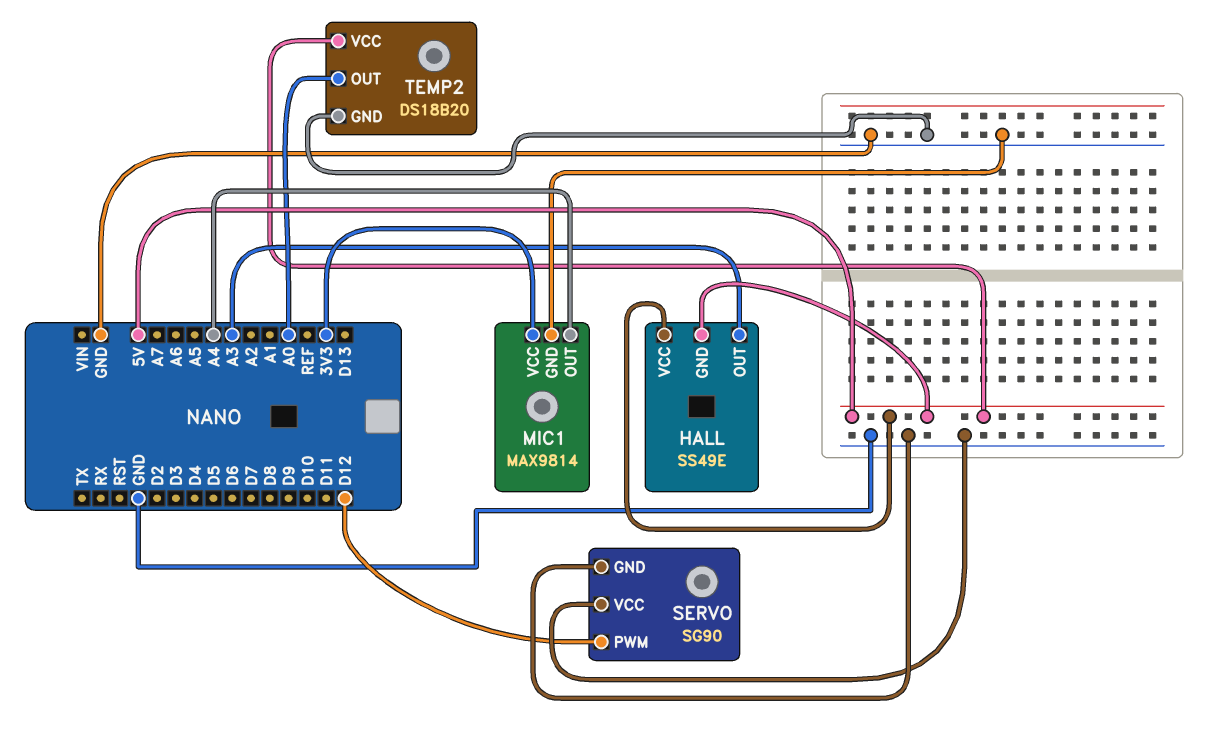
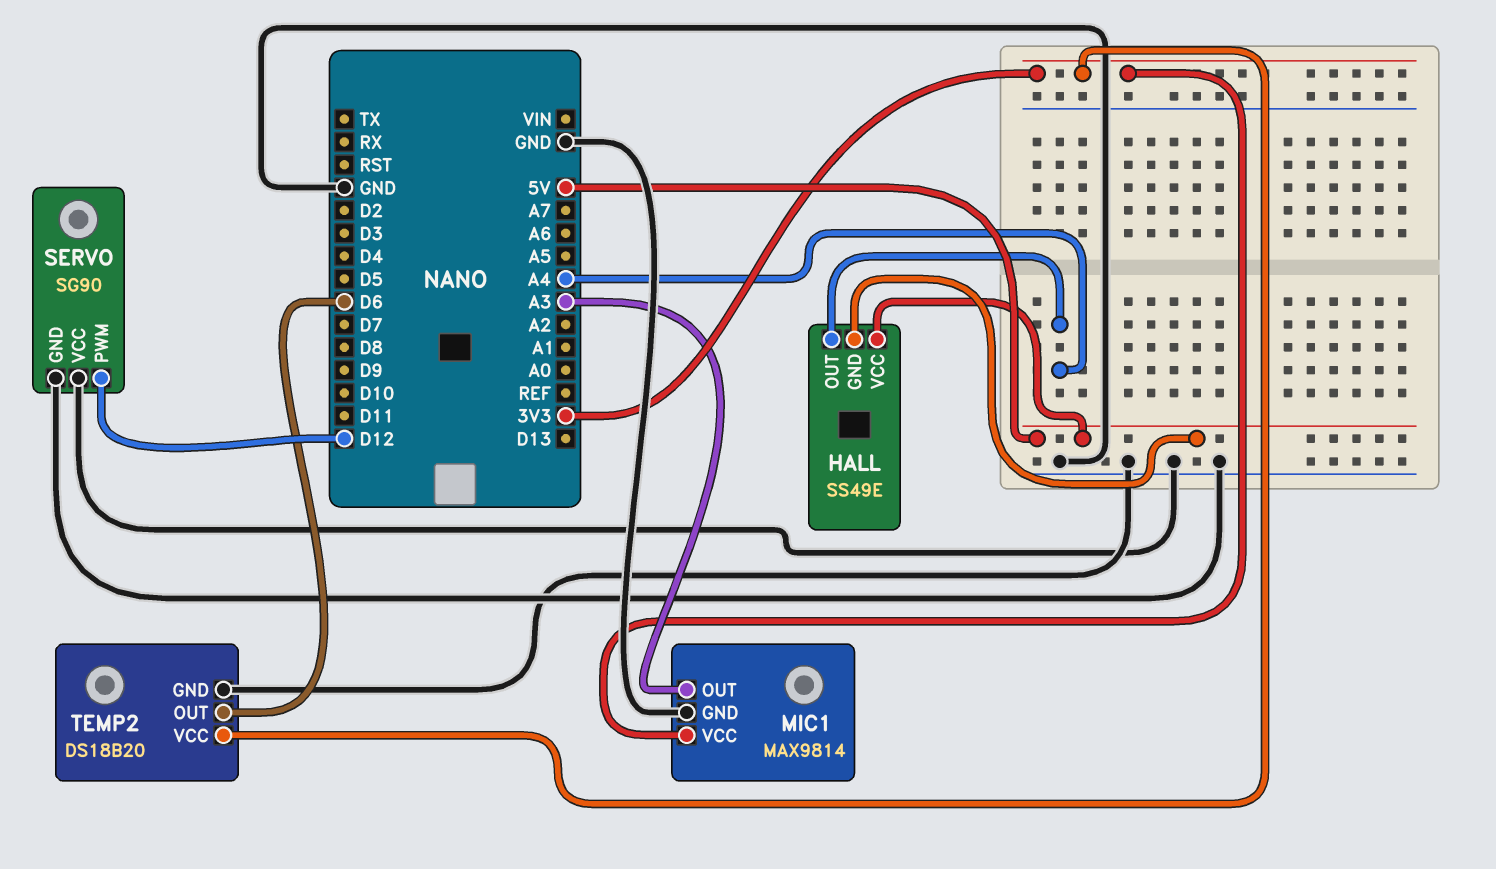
HALL pin OUT: A3 -> A4
MIC1 pin OUT: A4 -> A3
TEMP2 pin OUT: A0 -> D6
TEMP2 pin VCC: 5V -> 3V3

